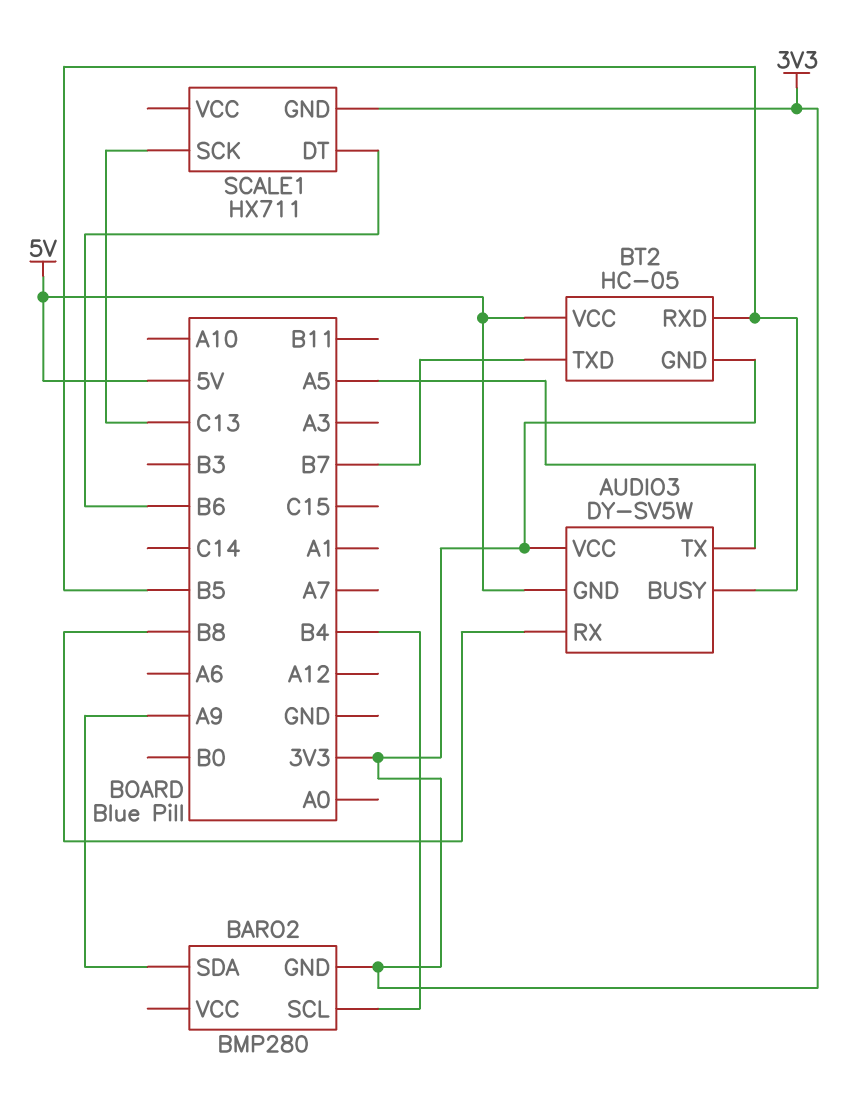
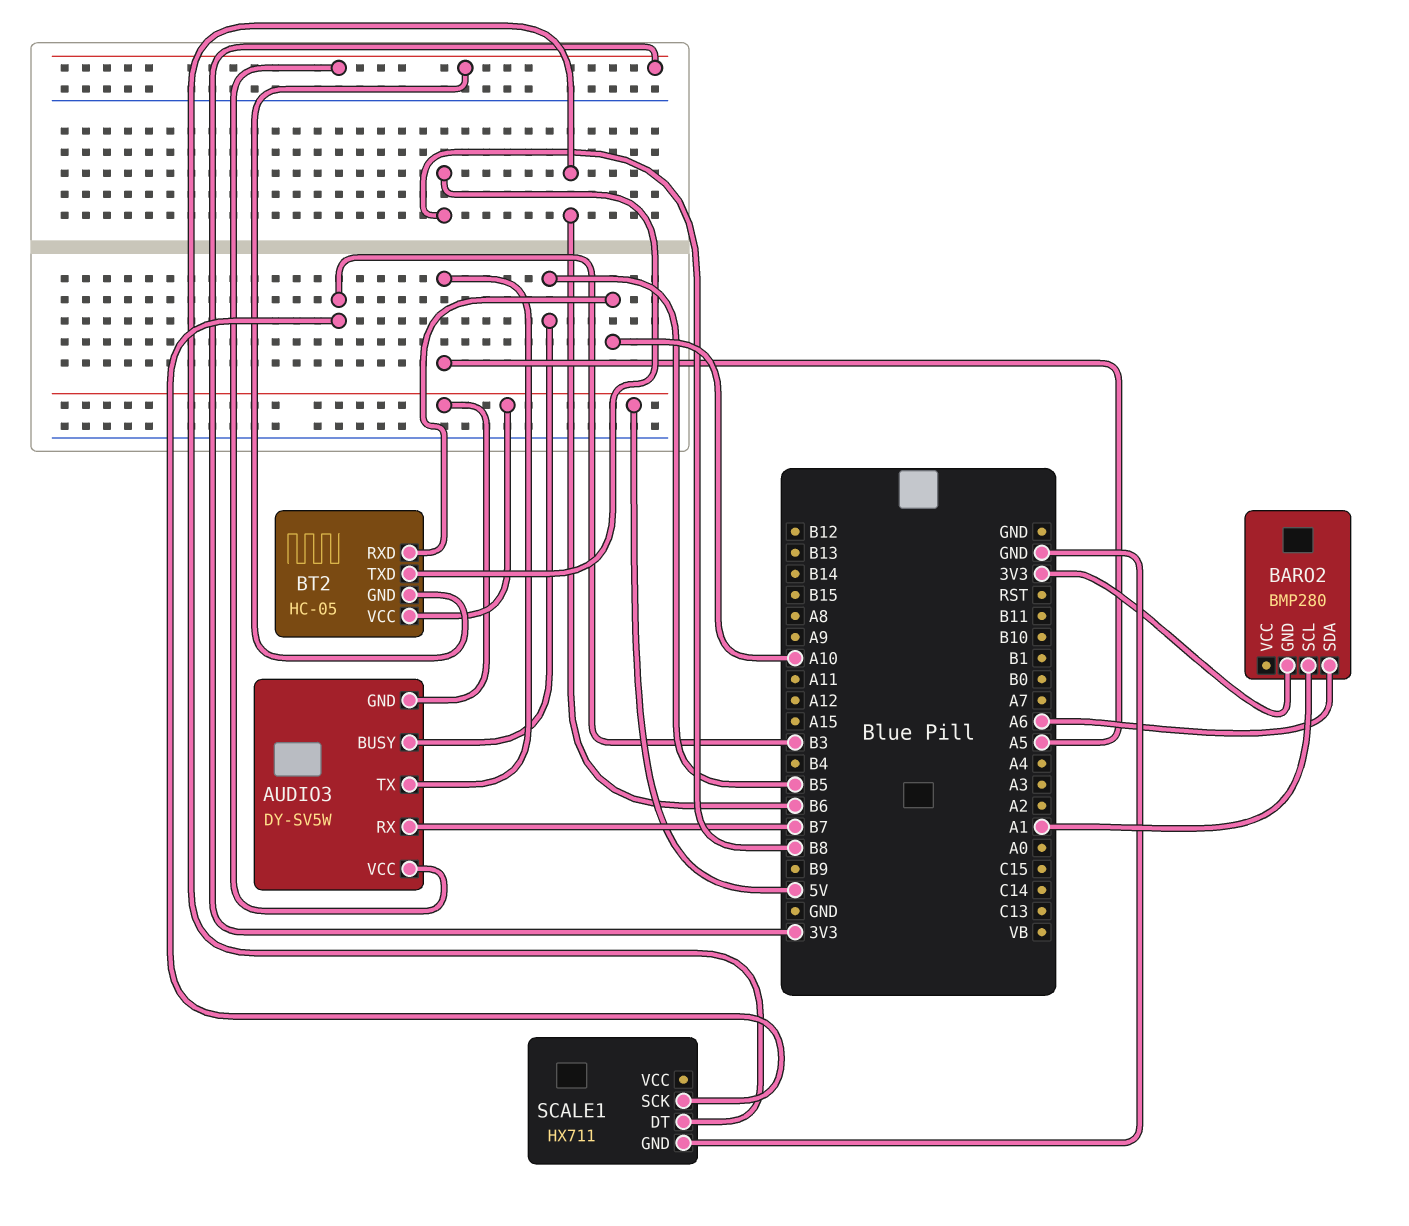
AUDIO3 pin RX: B8 -> B7
BARO2 pin SCL: B4 -> A1
BARO2 pin SDA: A9 -> A6
BT2 pin RXD: B5 -> A10
BT2 pin TXD: B7 -> B8
SCALE1 pin GND: 3V3 -> GND
SCALE1 pin SCK: C13 -> B3

